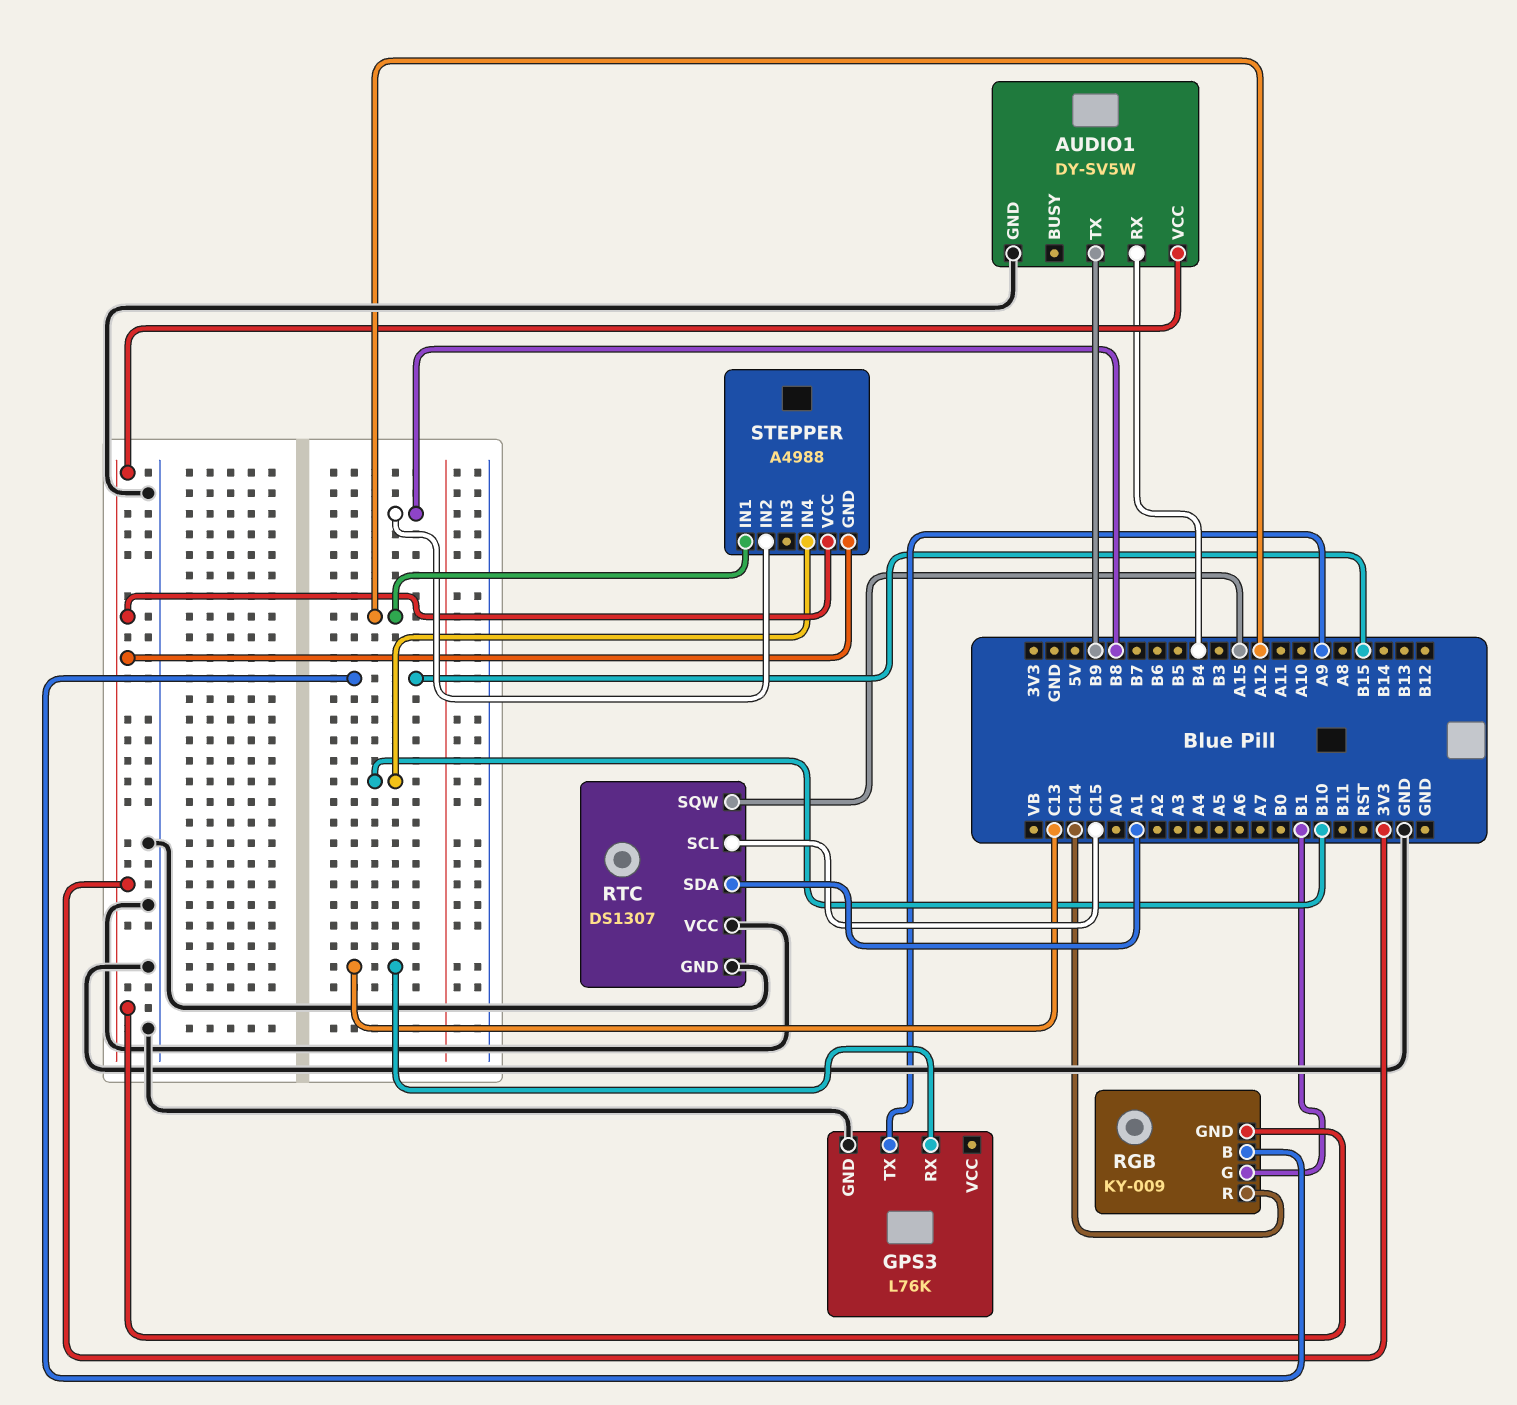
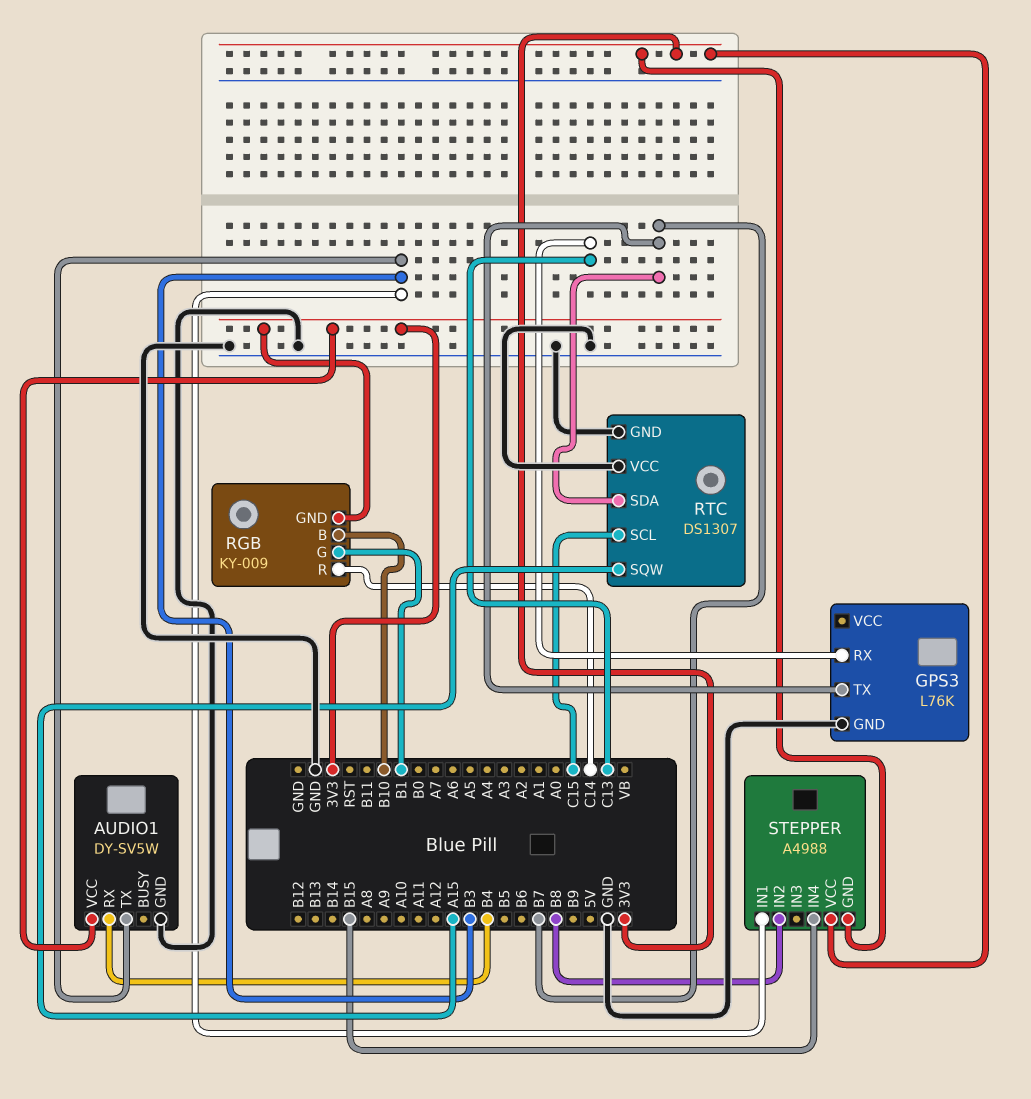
AUDIO1 pin TX: B9 -> B3
GPS3 pin TX: A9 -> B7
RGB pin B: B15 -> B10
RTC pin SDA: A1 -> B7
STEPPER pin IN1: A12 -> B3
STEPPER pin IN4: B10 -> B15

